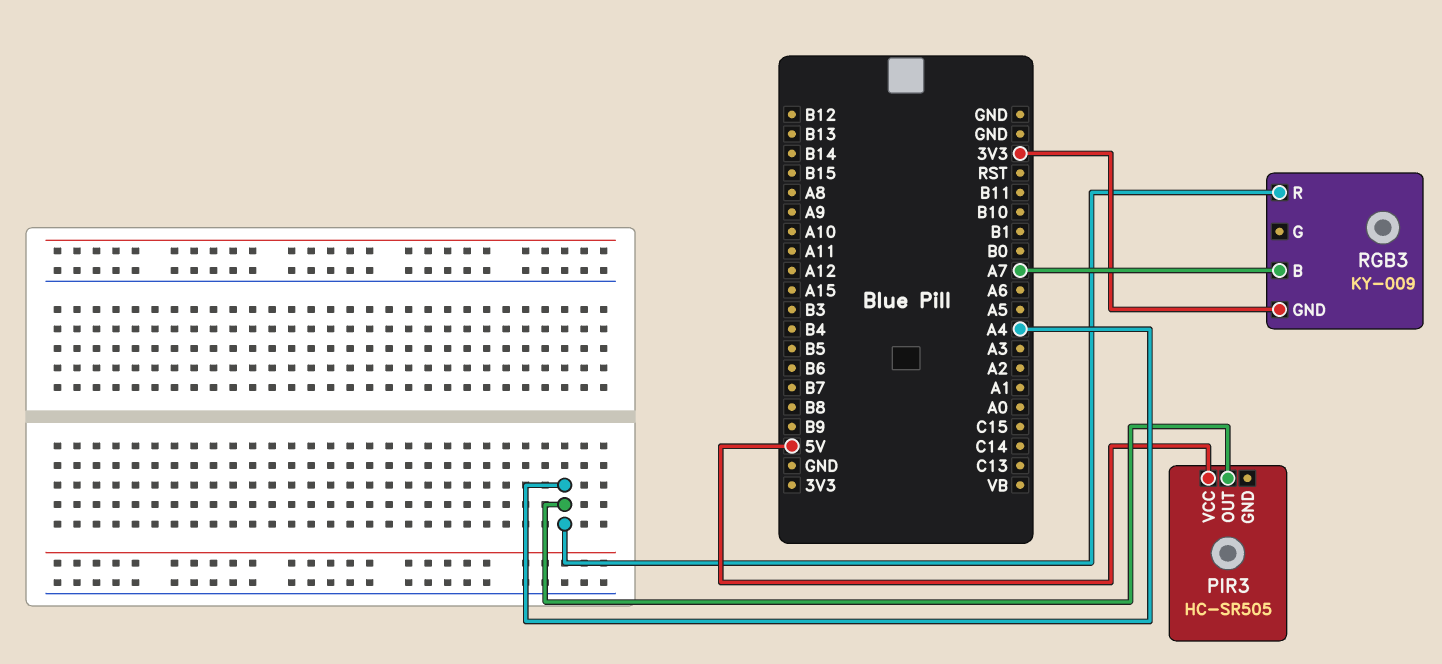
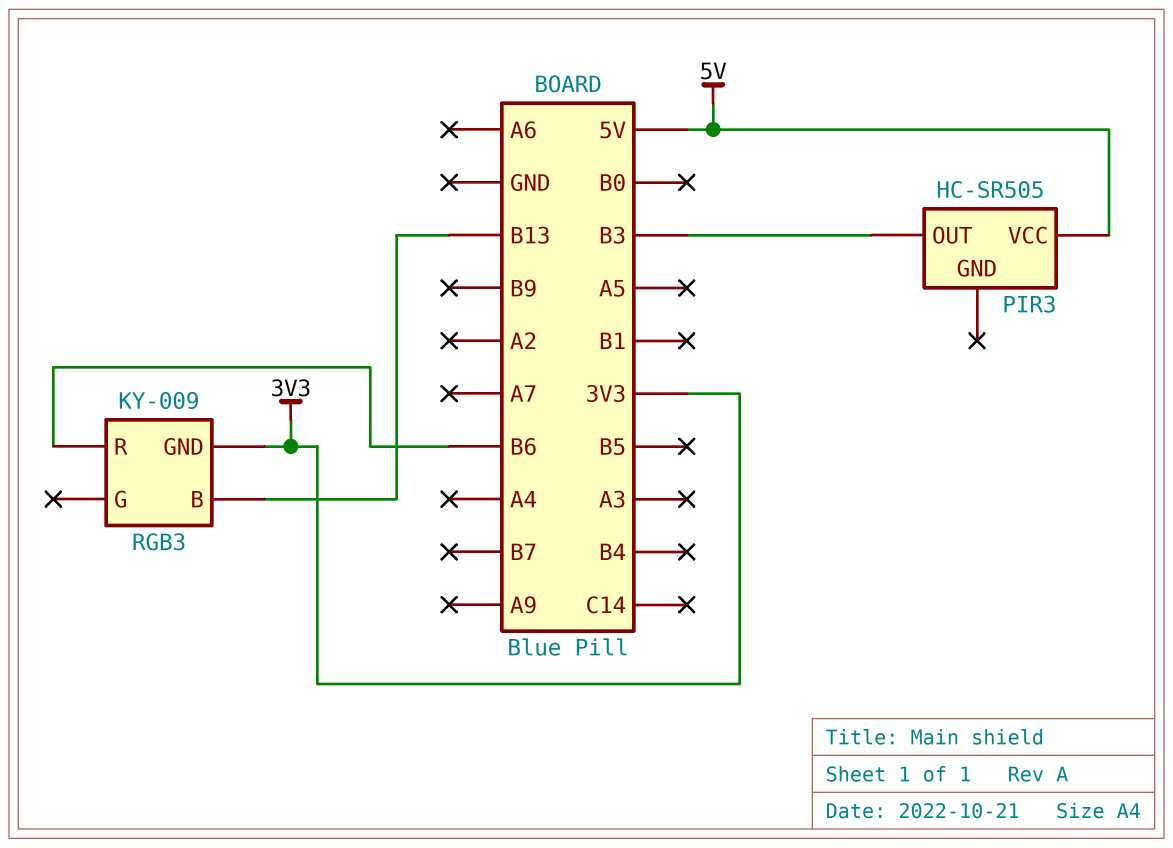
PIR3 pin OUT: A4 -> B3
RGB3 pin B: A7 -> B13
RGB3 pin R: A4 -> B6

